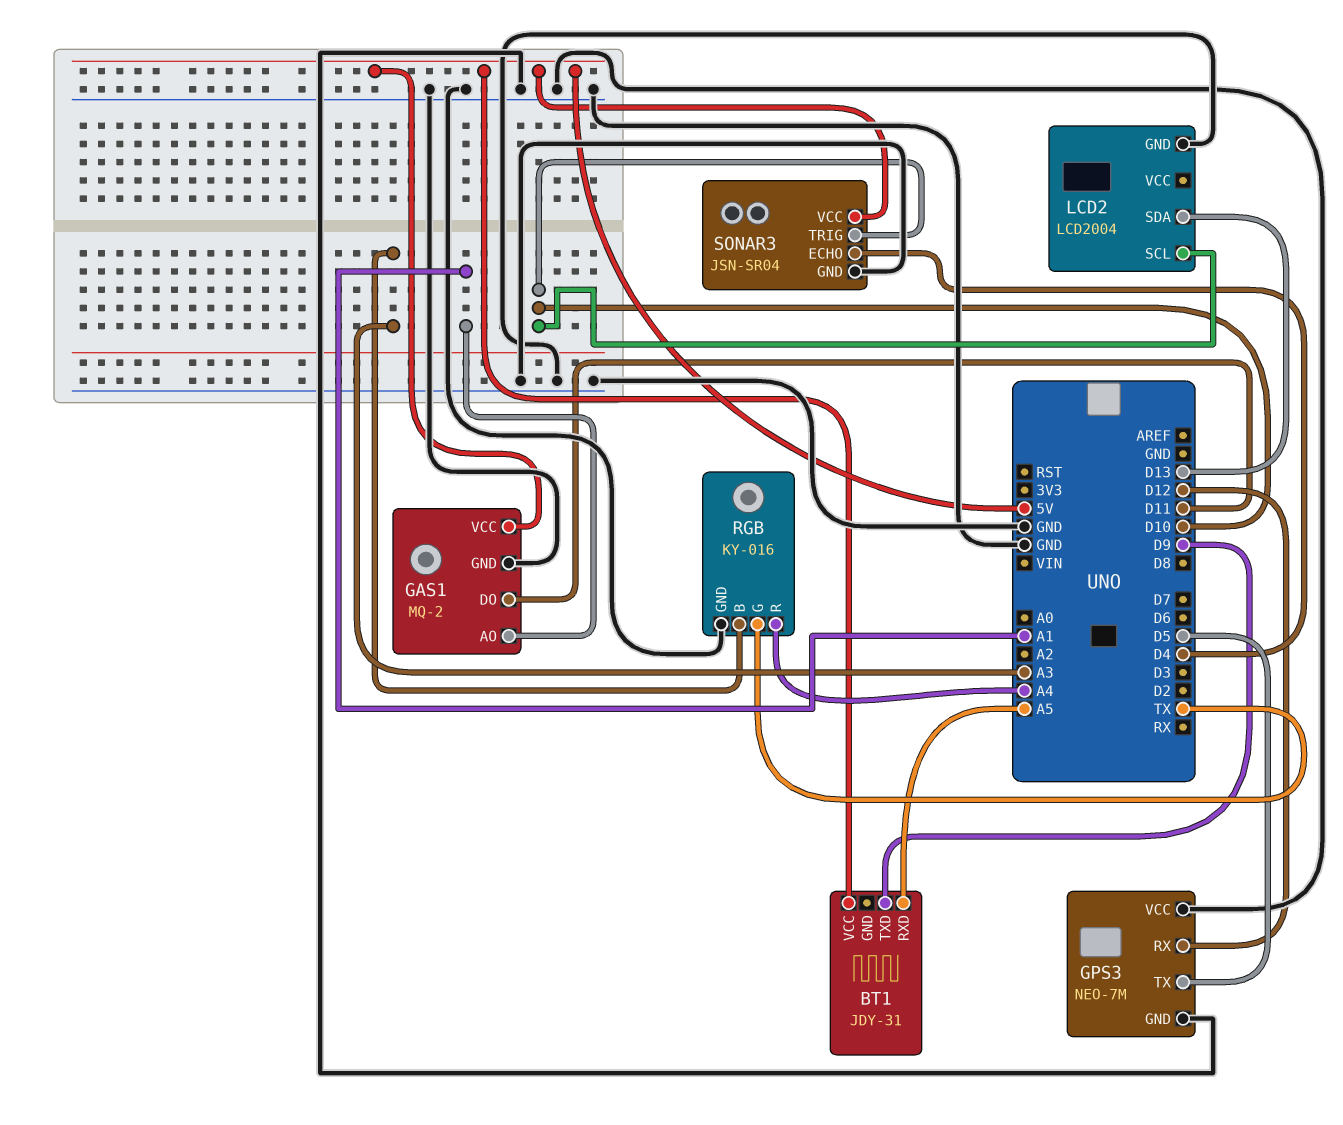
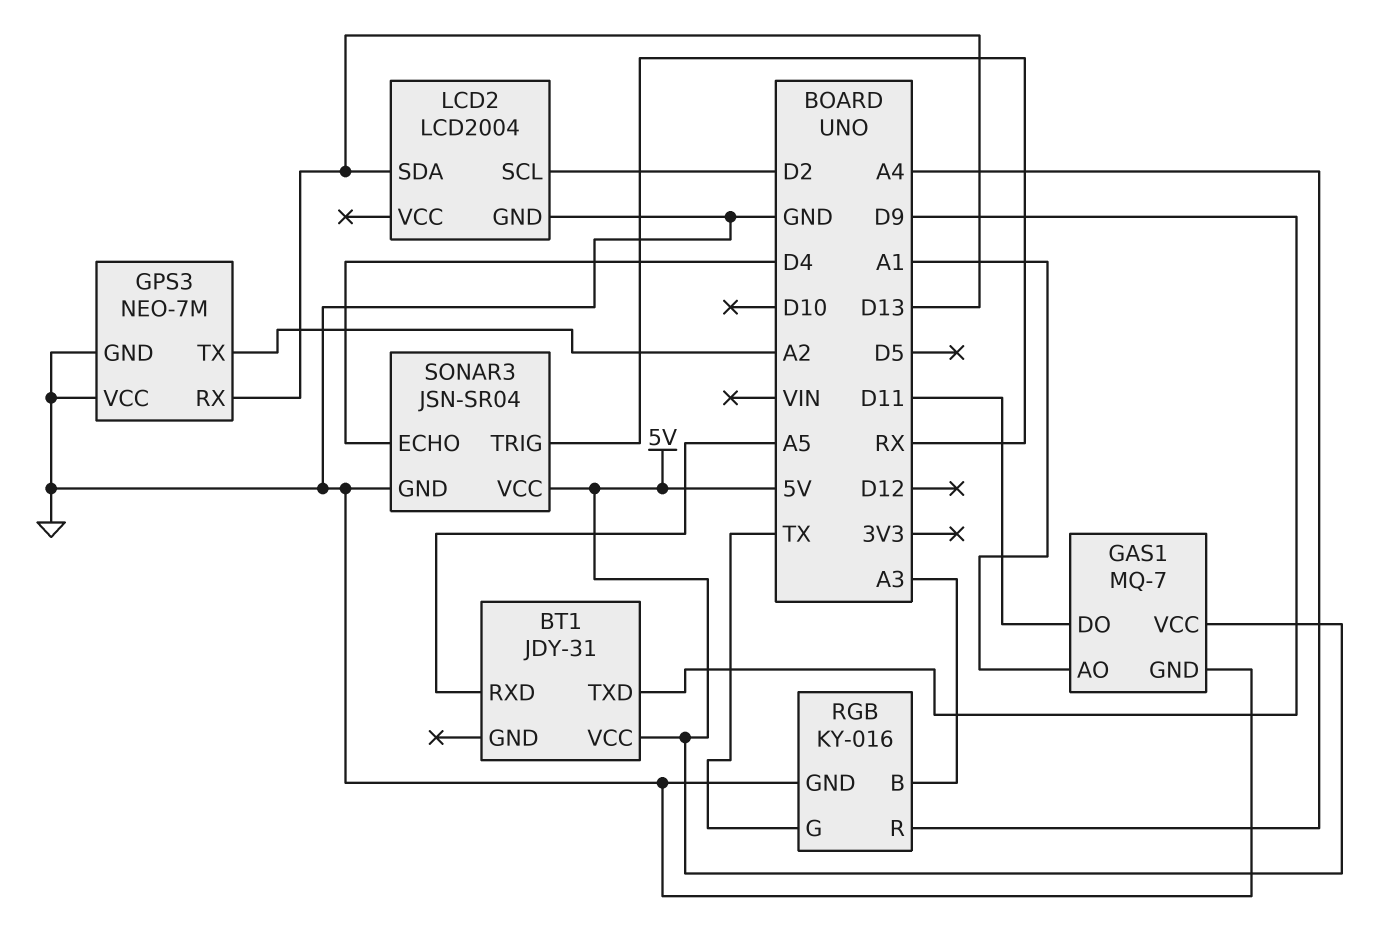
GAS1: MQ-2 -> MQ-7
GPS3 pin RX: D12 -> D13
GPS3 pin TX: D5 -> A2
LCD2 pin SCL: D10 -> D2
SONAR3 pin TRIG: D10 -> RX

